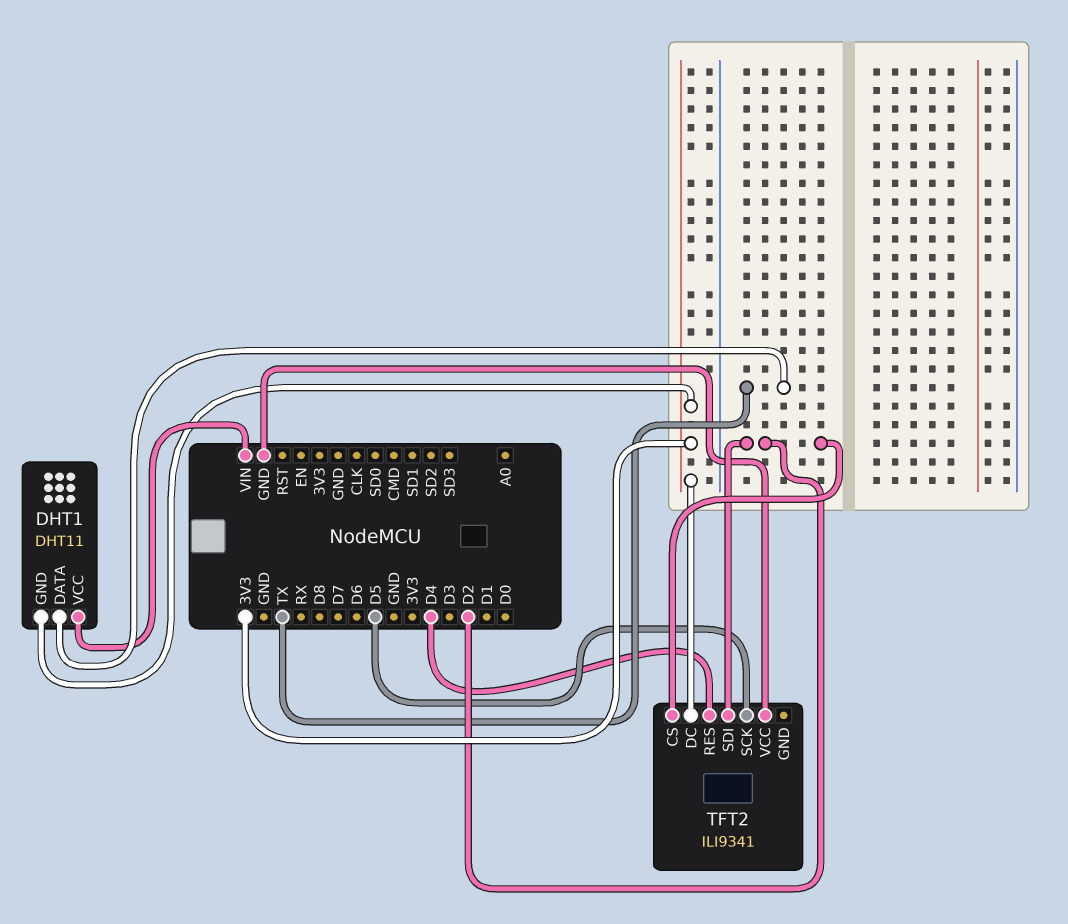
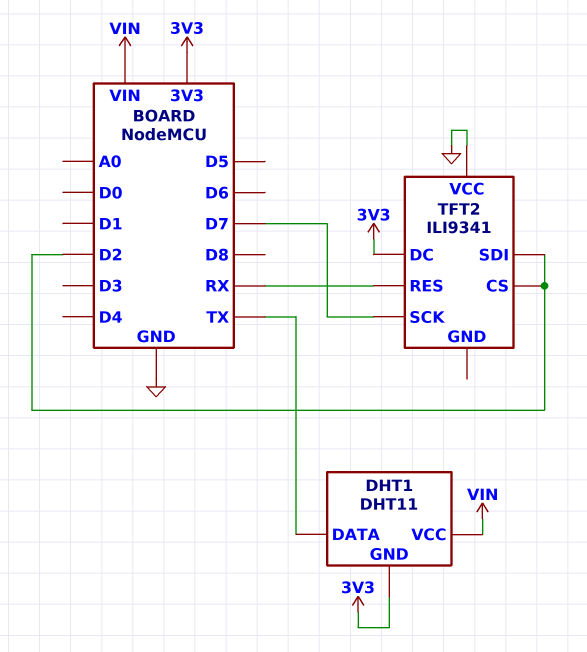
TFT2 pin RES: D4 -> RX
TFT2 pin SCK: D5 -> D7

